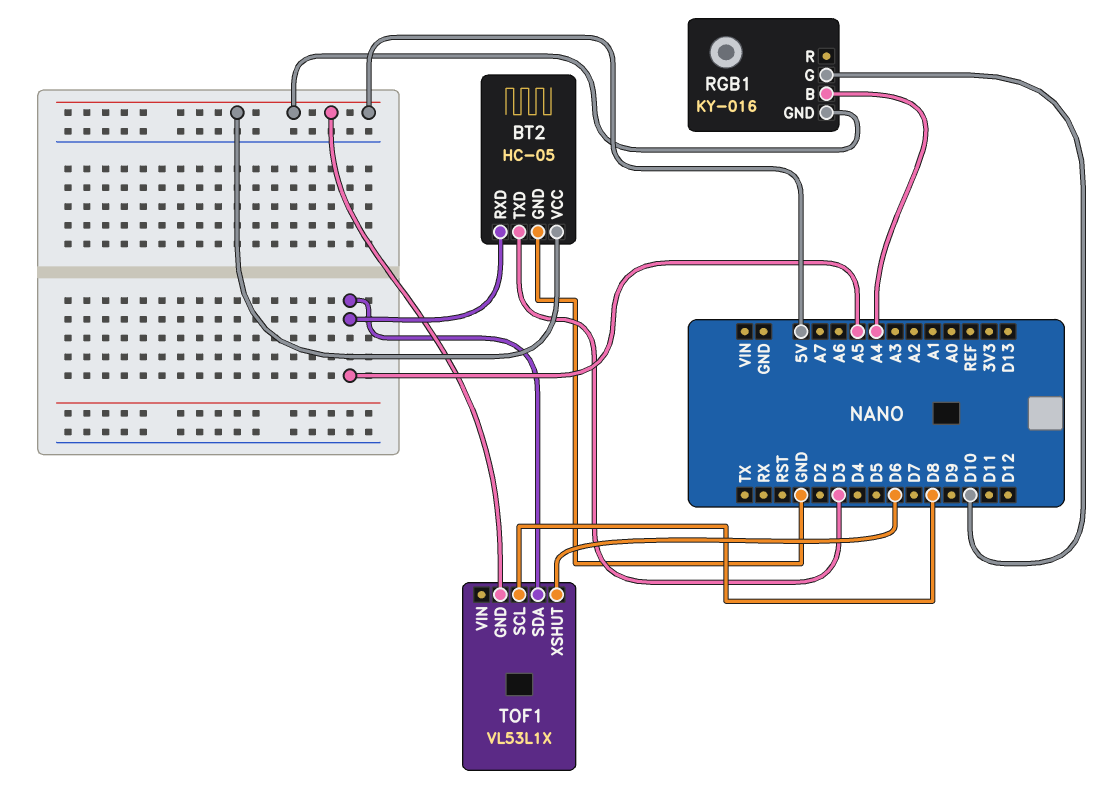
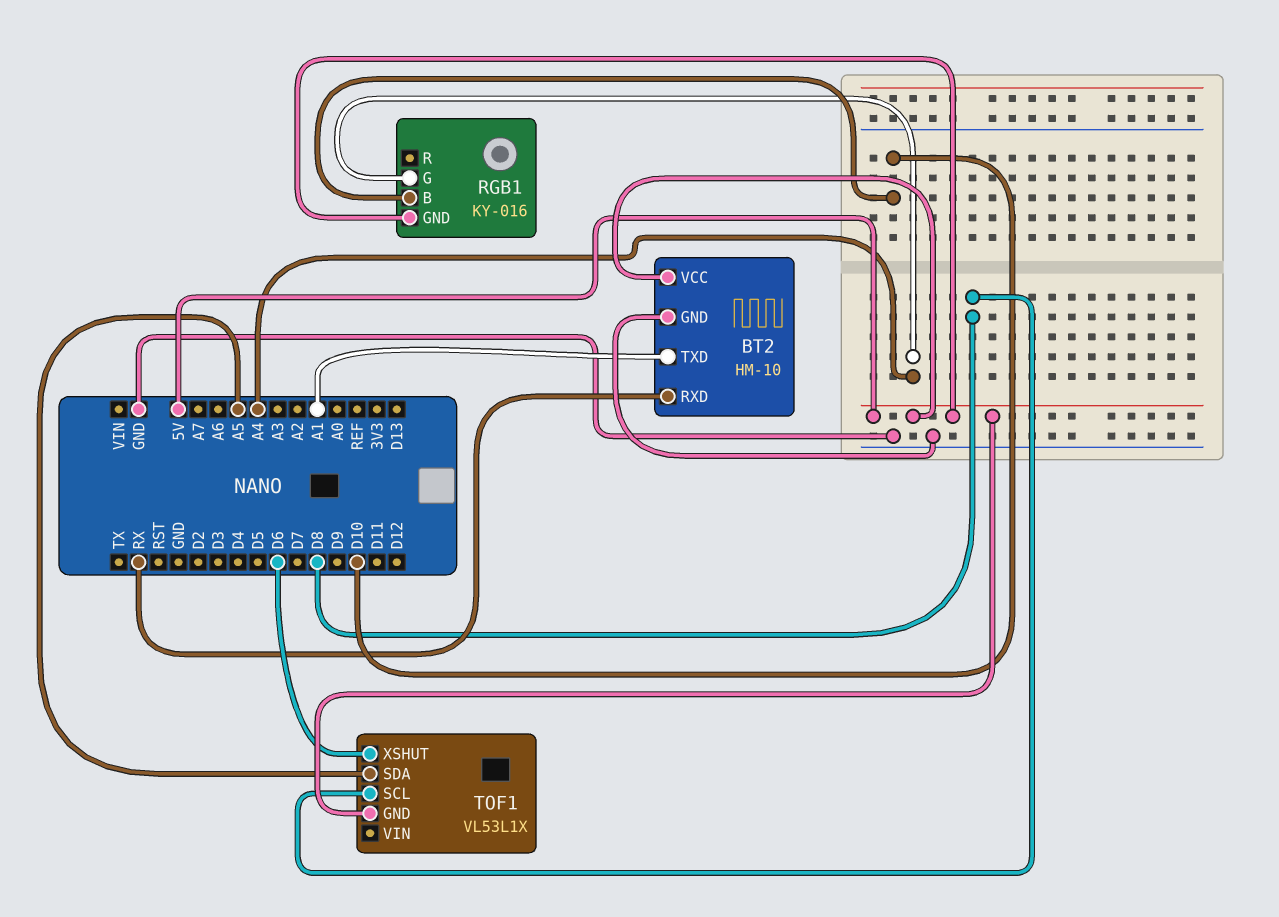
BT2: HC-05 -> HM-10
BT2 pin RXD: A5 -> RX
BT2 pin TXD: D3 -> A1
RGB1 pin B: A4 -> D10
RGB1 pin G: D10 -> A4

